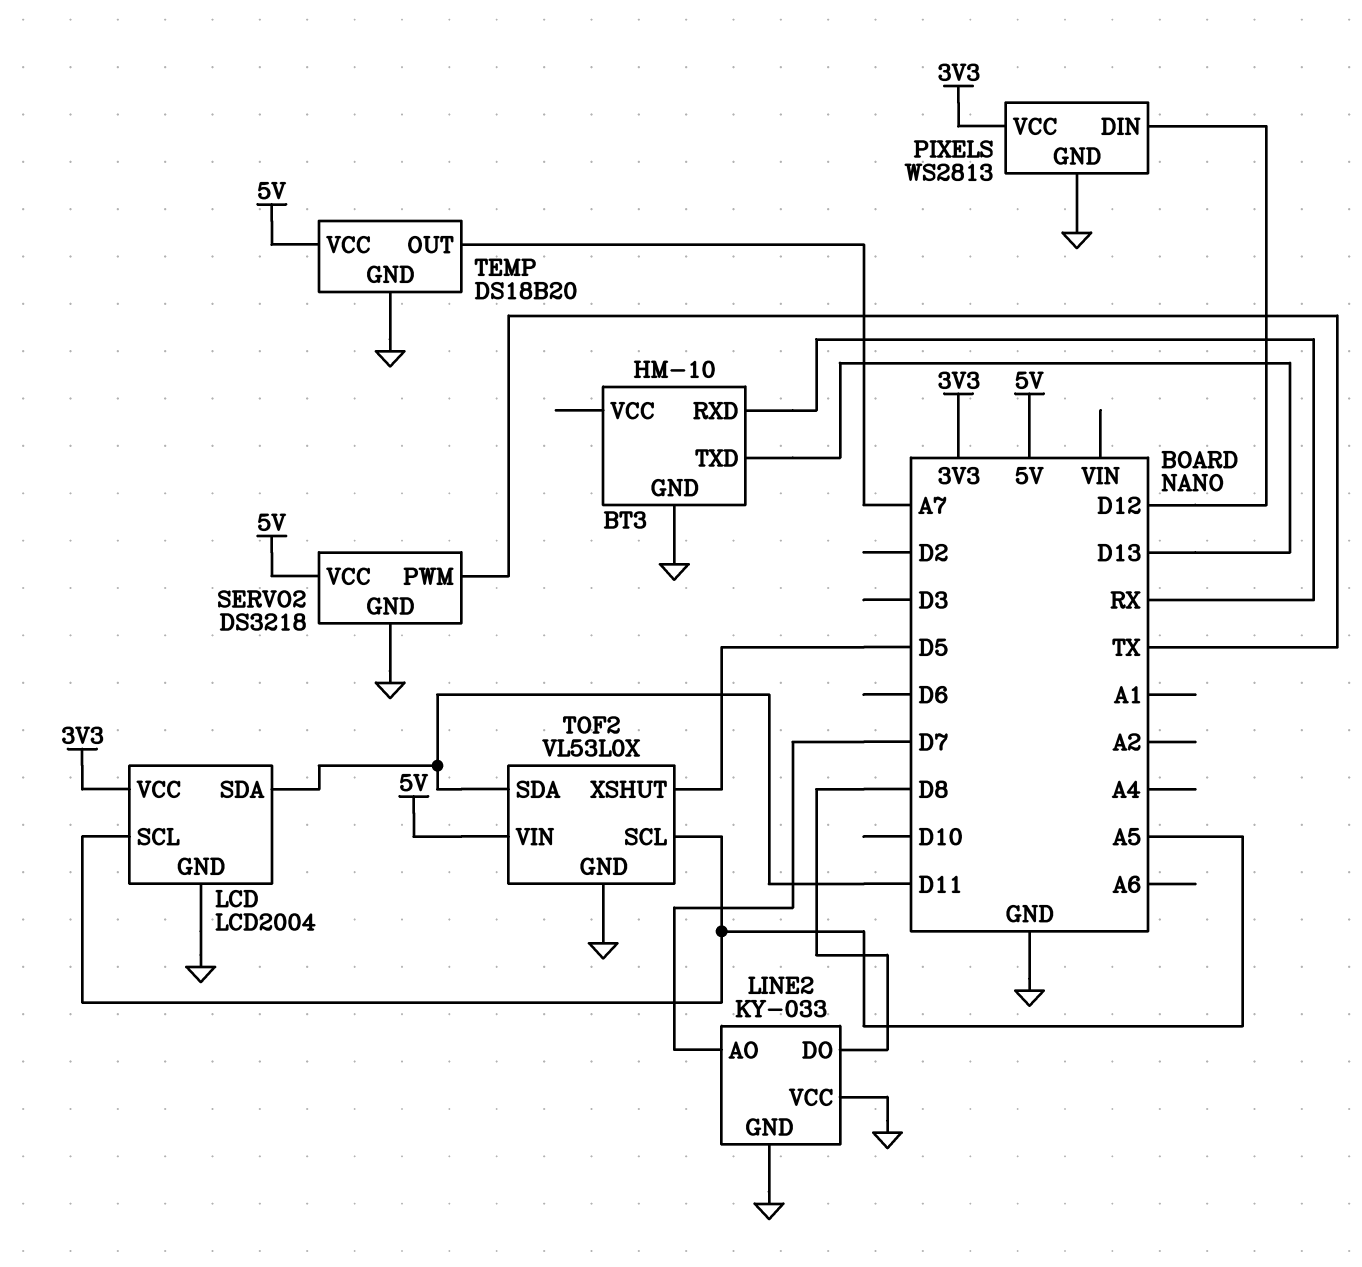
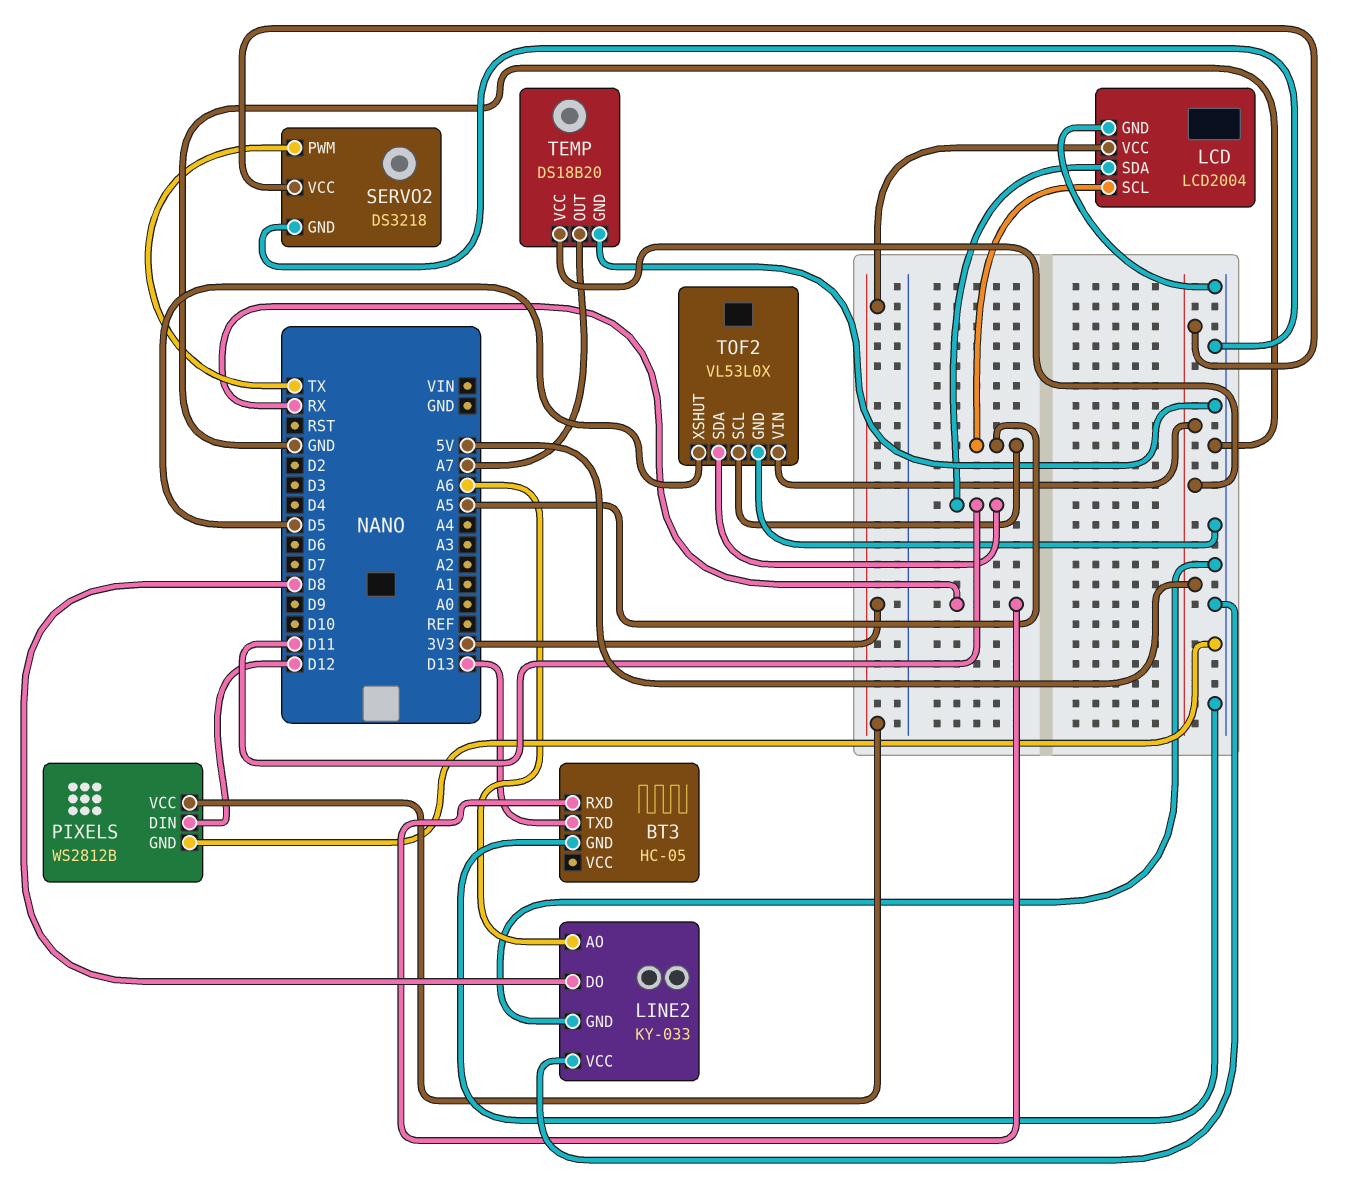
BT3: HM-10 -> HC-05
LINE2 pin AO: D7 -> A6
PIXELS: WS2813 -> WS2812B

